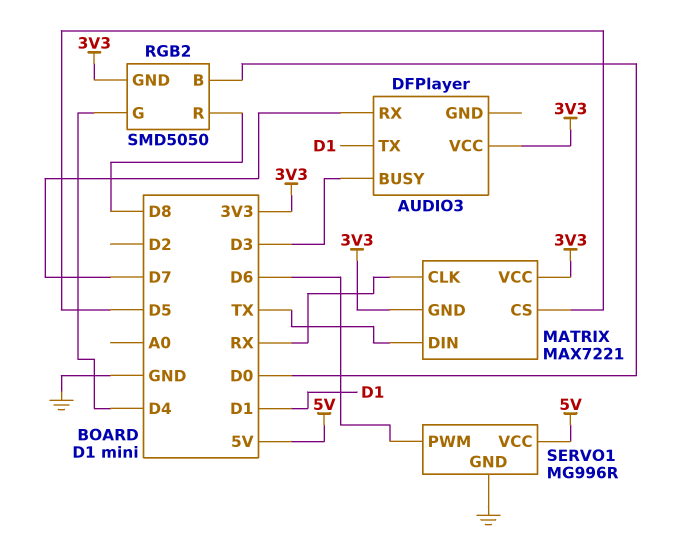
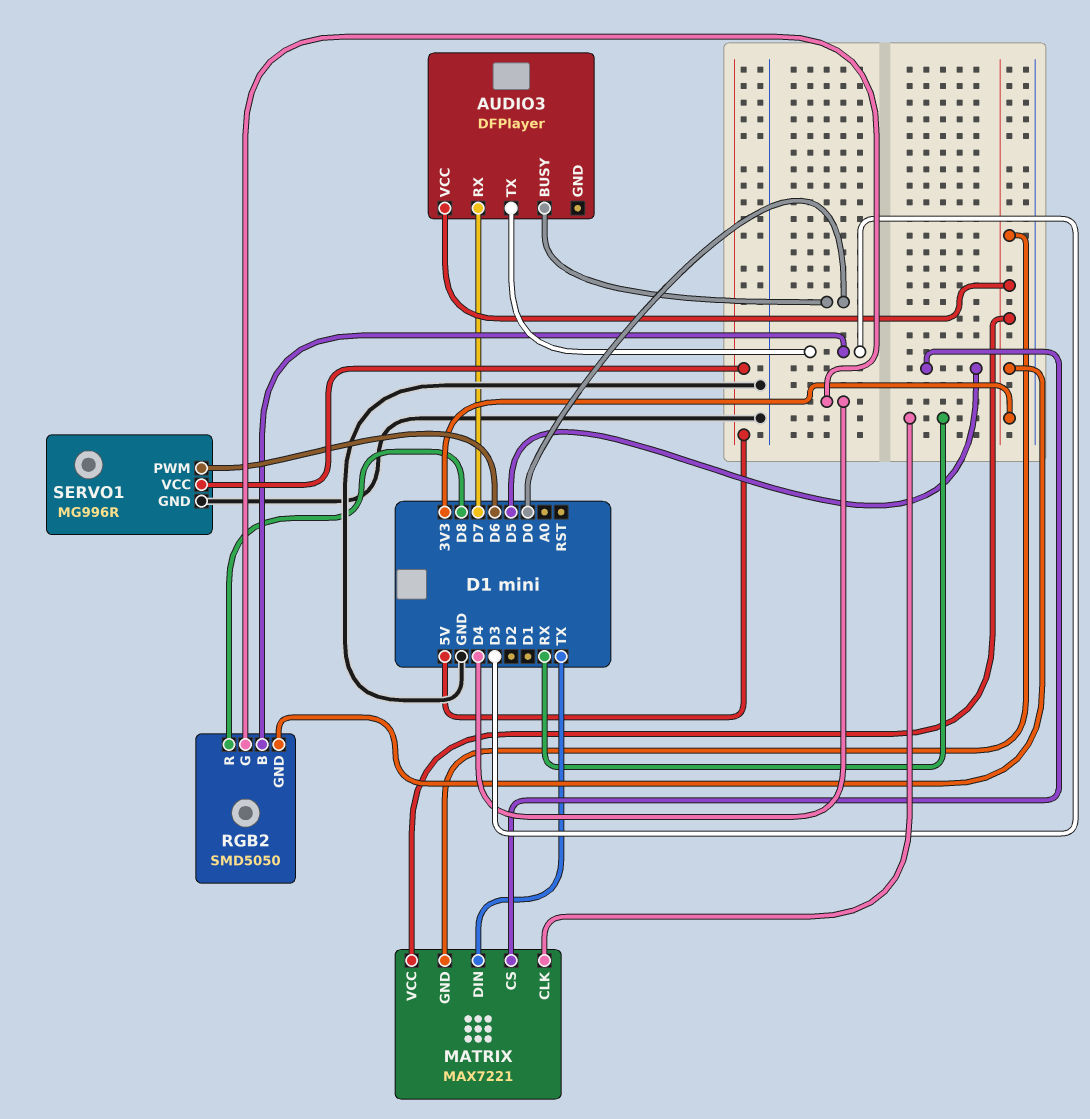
AUDIO3 pin BUSY: D3 -> D0
AUDIO3 pin TX: D1 -> D3
RGB2 pin B: D0 -> D3

